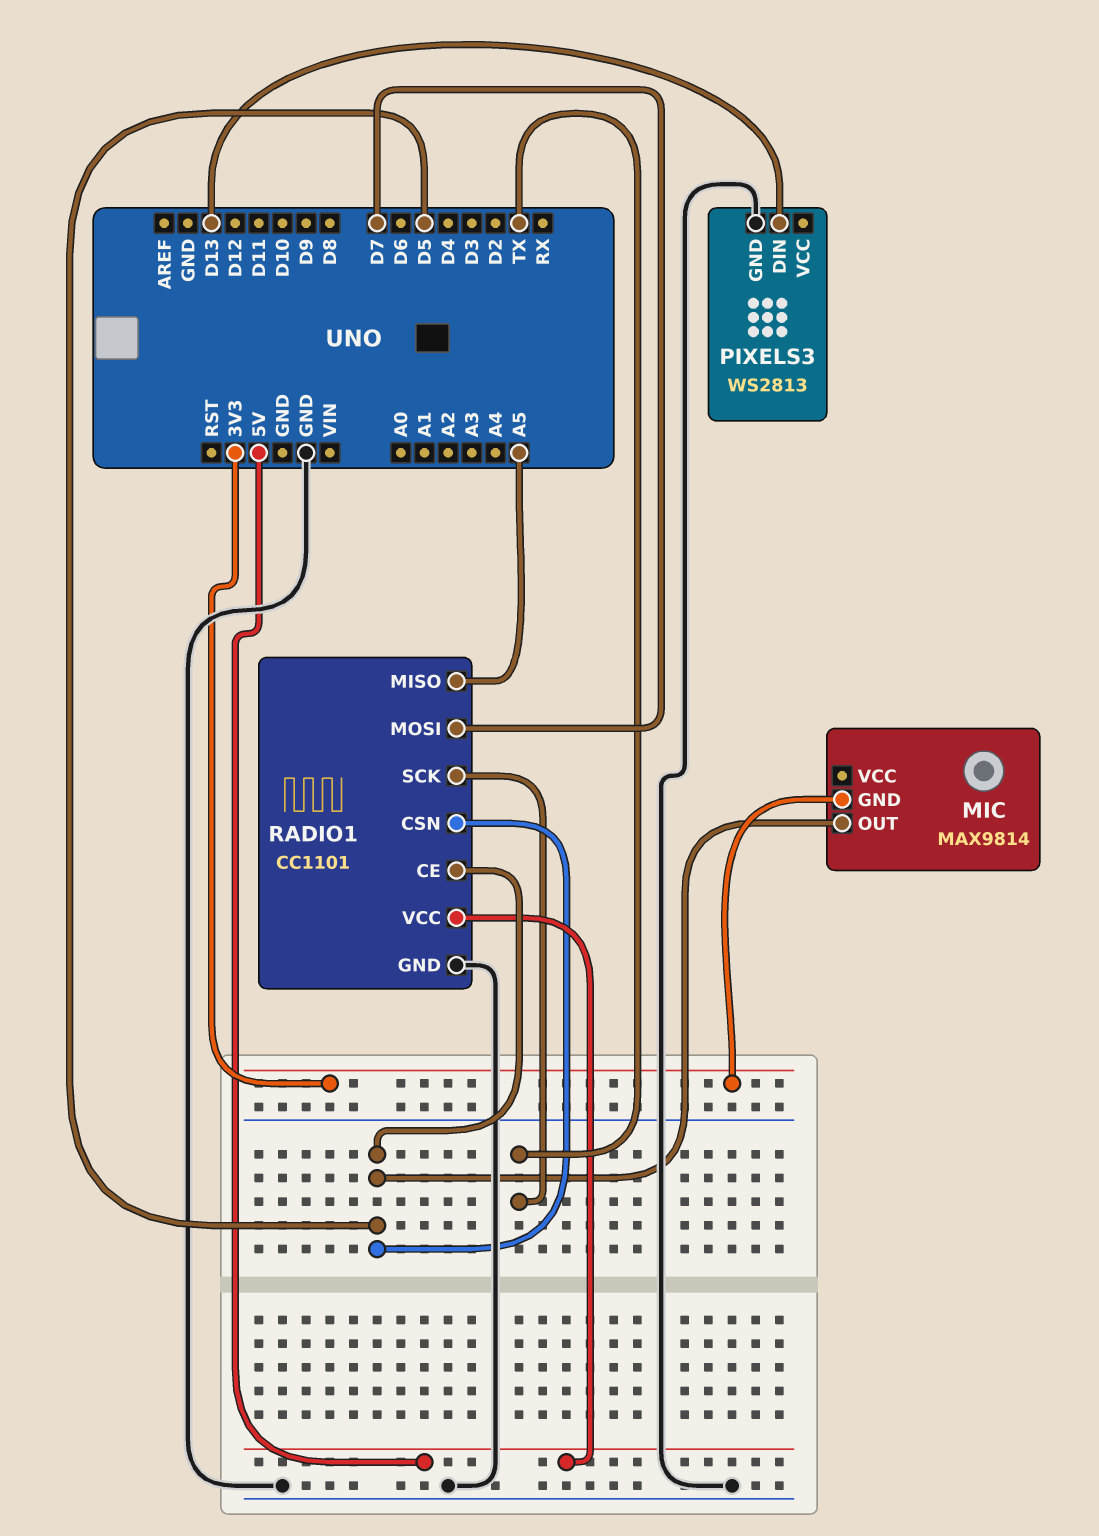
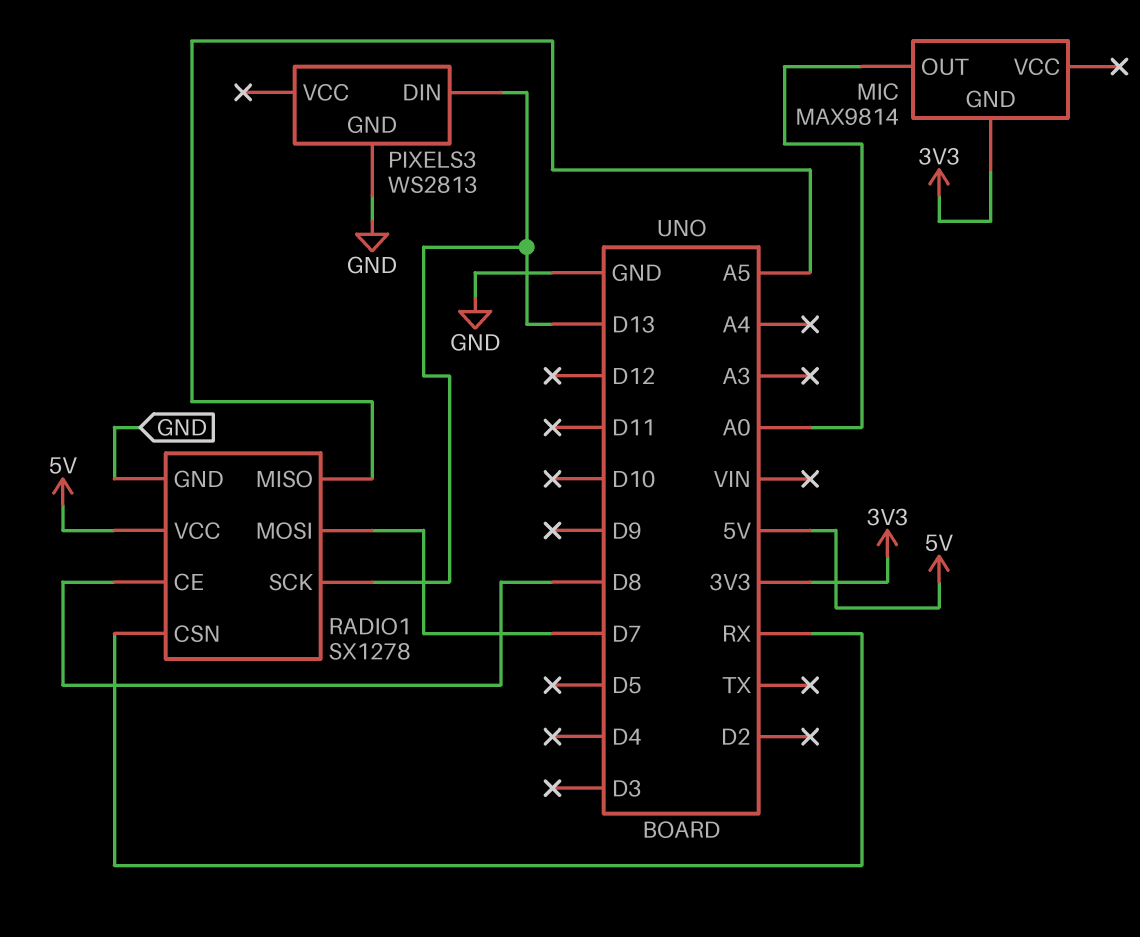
MIC pin OUT: D5 -> A0
RADIO1: CC1101 -> SX1278
RADIO1 pin CE: D5 -> D8
RADIO1 pin CSN: D5 -> RX
RADIO1 pin SCK: TX -> D13

